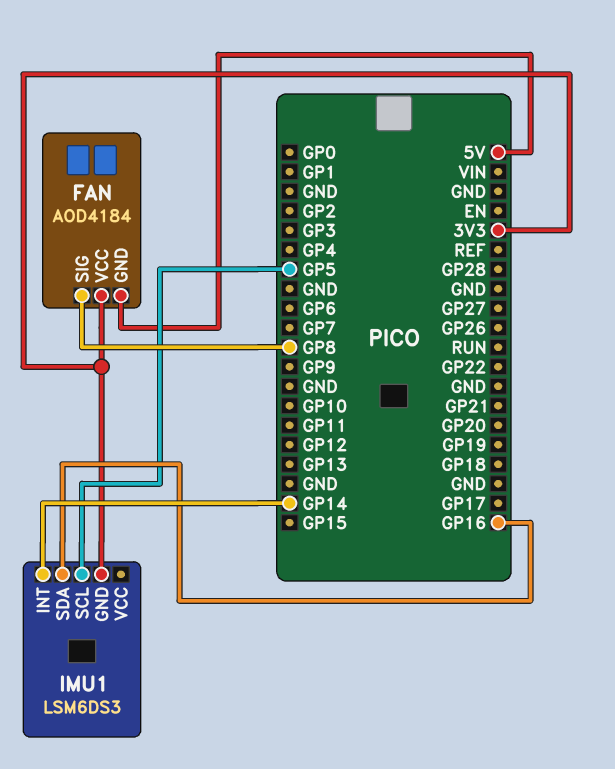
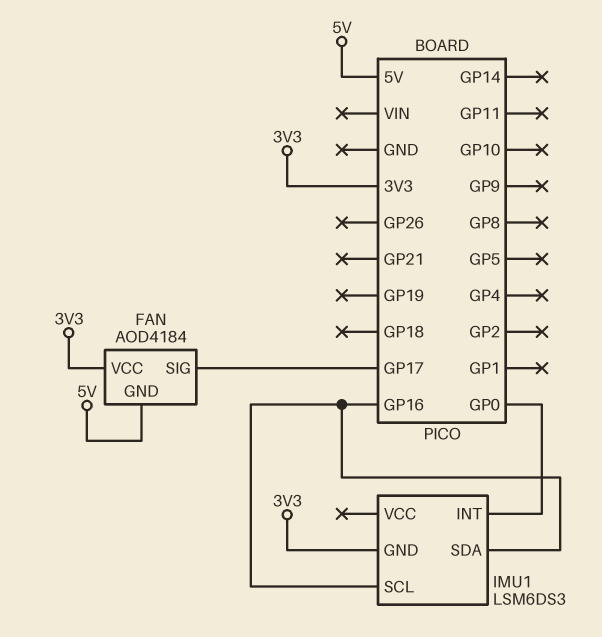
FAN pin SIG: GP8 -> GP17
IMU1 pin INT: GP14 -> GP0
IMU1 pin SCL: GP5 -> GP16

